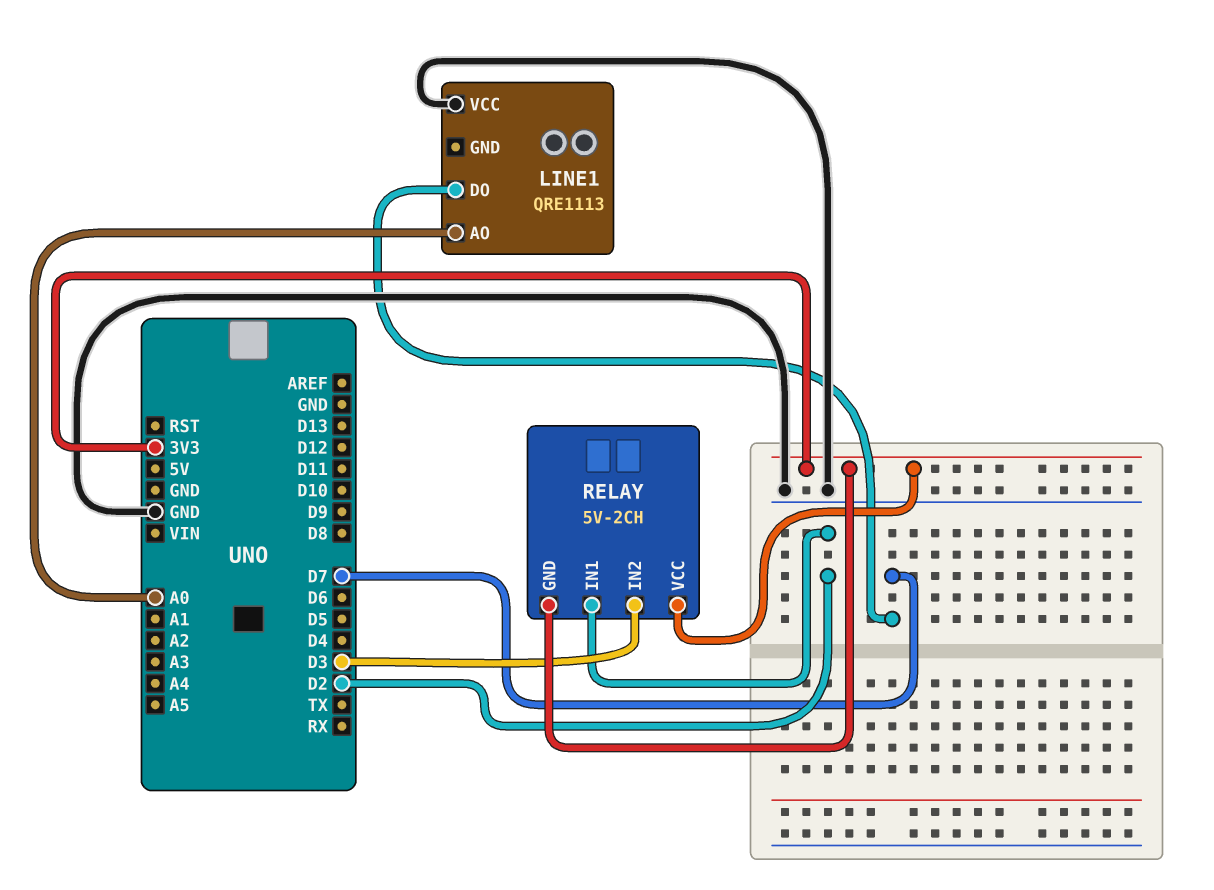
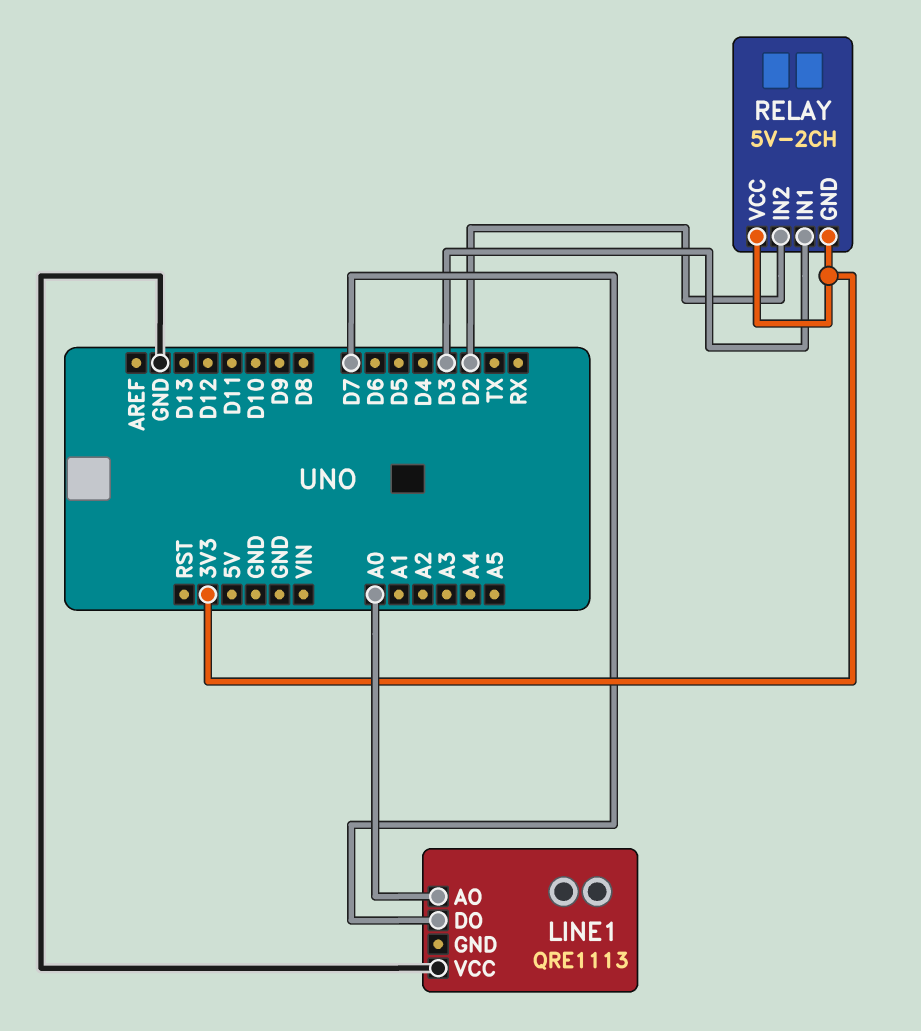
RELAY pin IN1: D2 -> D3
RELAY pin IN2: D3 -> D2

